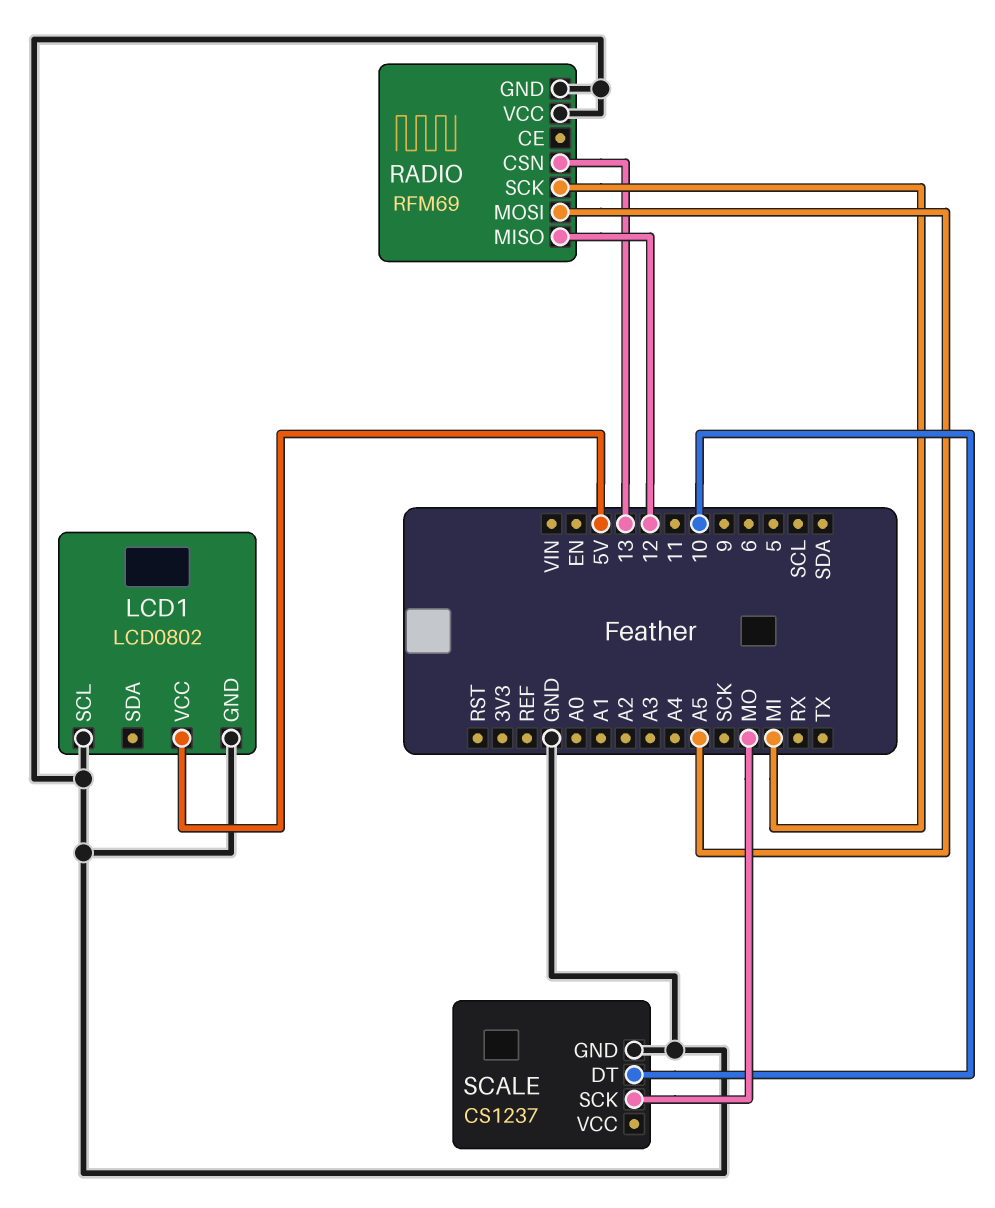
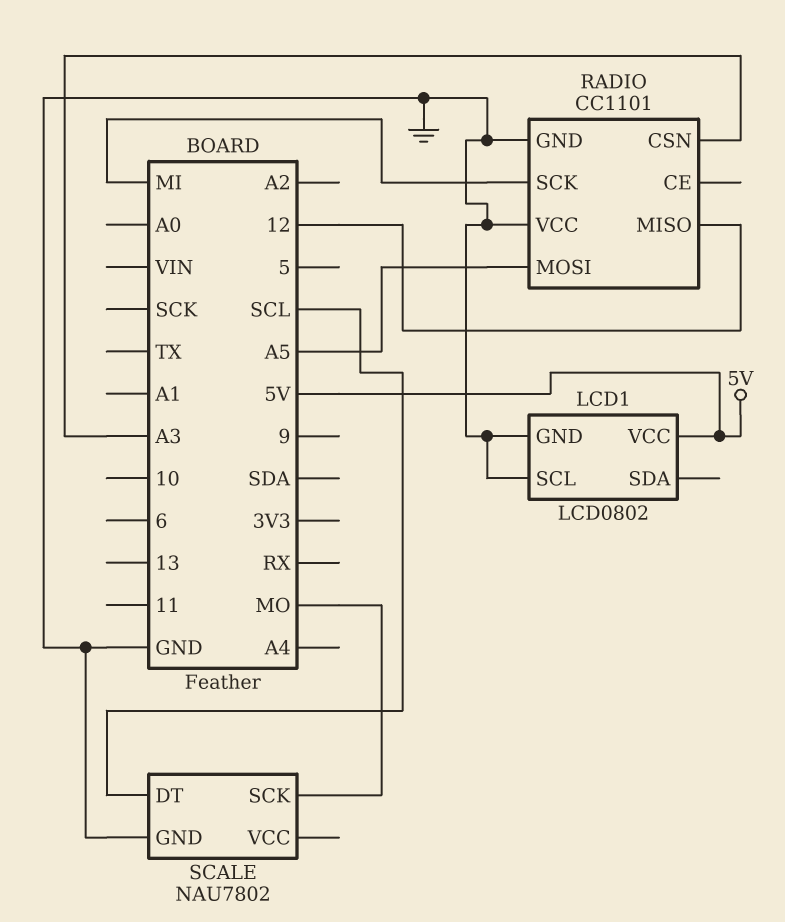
RADIO: RFM69 -> CC1101
RADIO pin CSN: 13 -> A3
SCALE: CS1237 -> NAU7802
SCALE pin DT: 10 -> SCL

